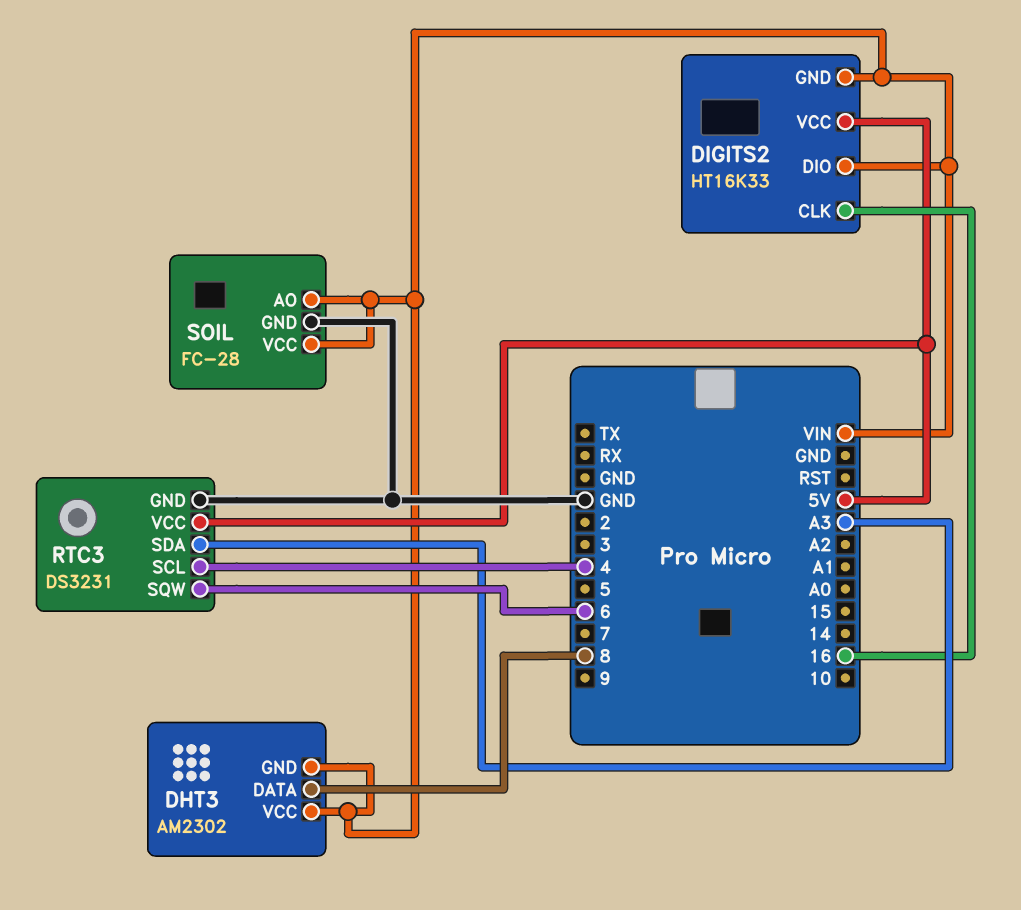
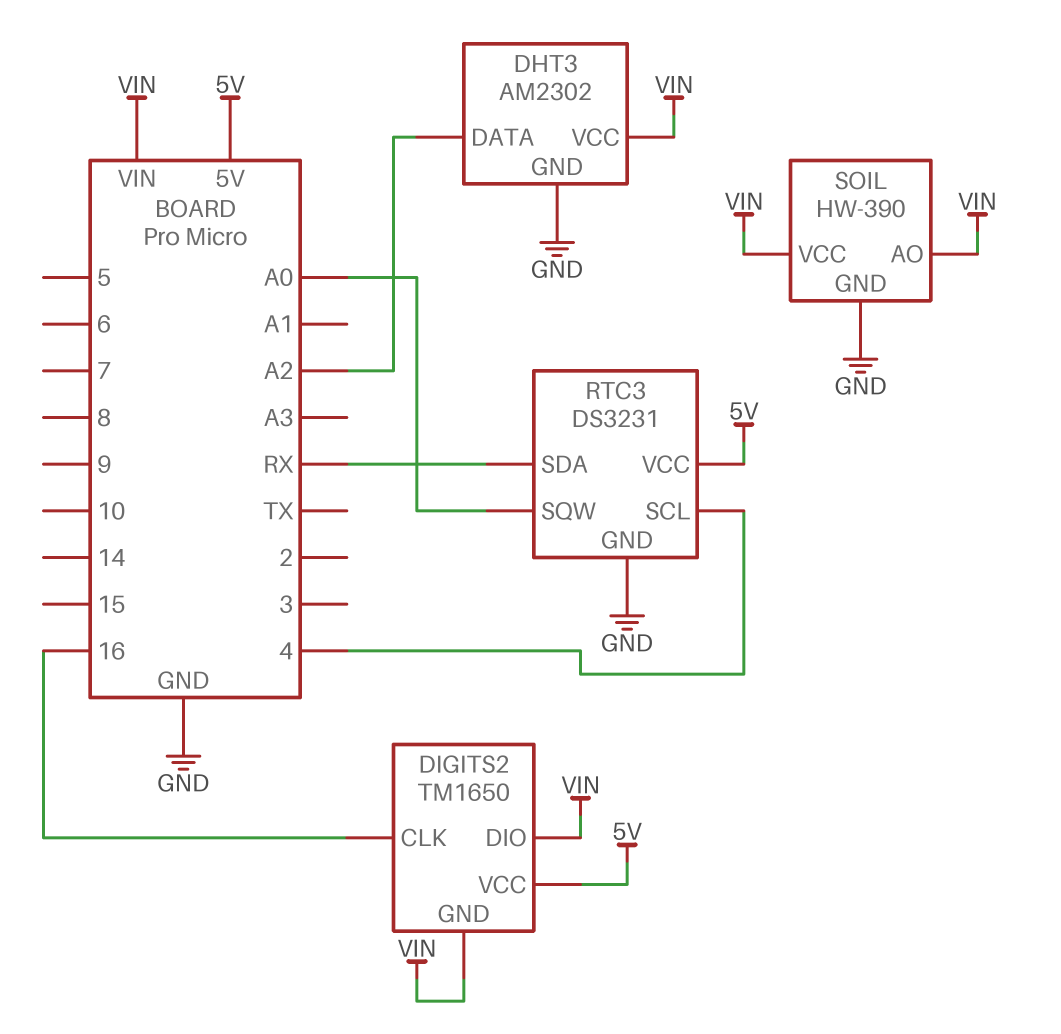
DHT3 pin DATA: 8 -> A2
DHT3 pin GND: VIN -> GND
DIGITS2: HT16K33 -> TM1650
RTC3 pin SDA: A3 -> RX
RTC3 pin SQW: 6 -> A0
SOIL: FC-28 -> HW-390

